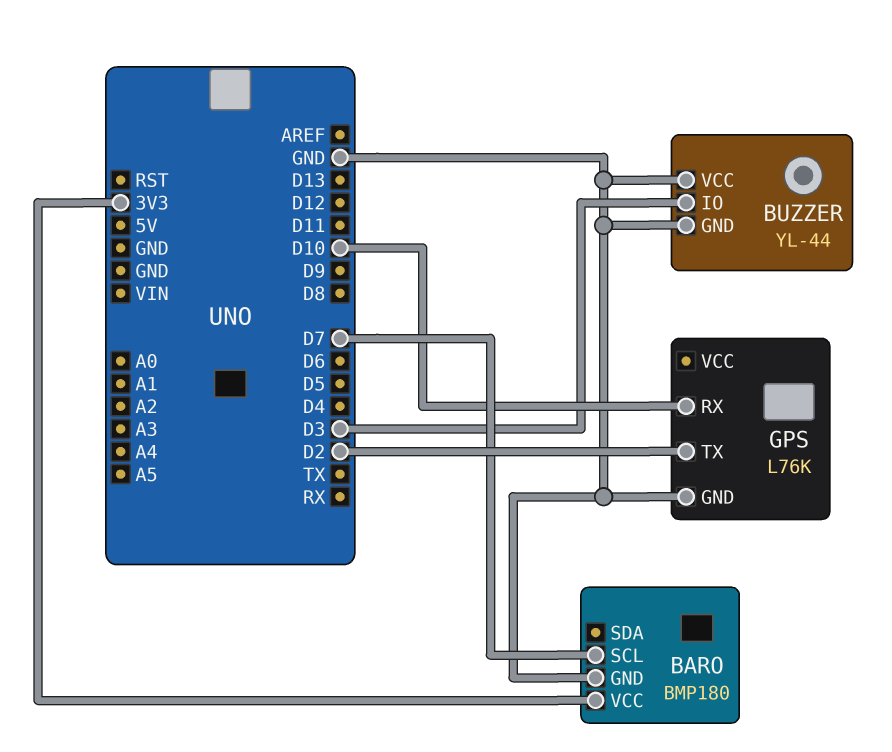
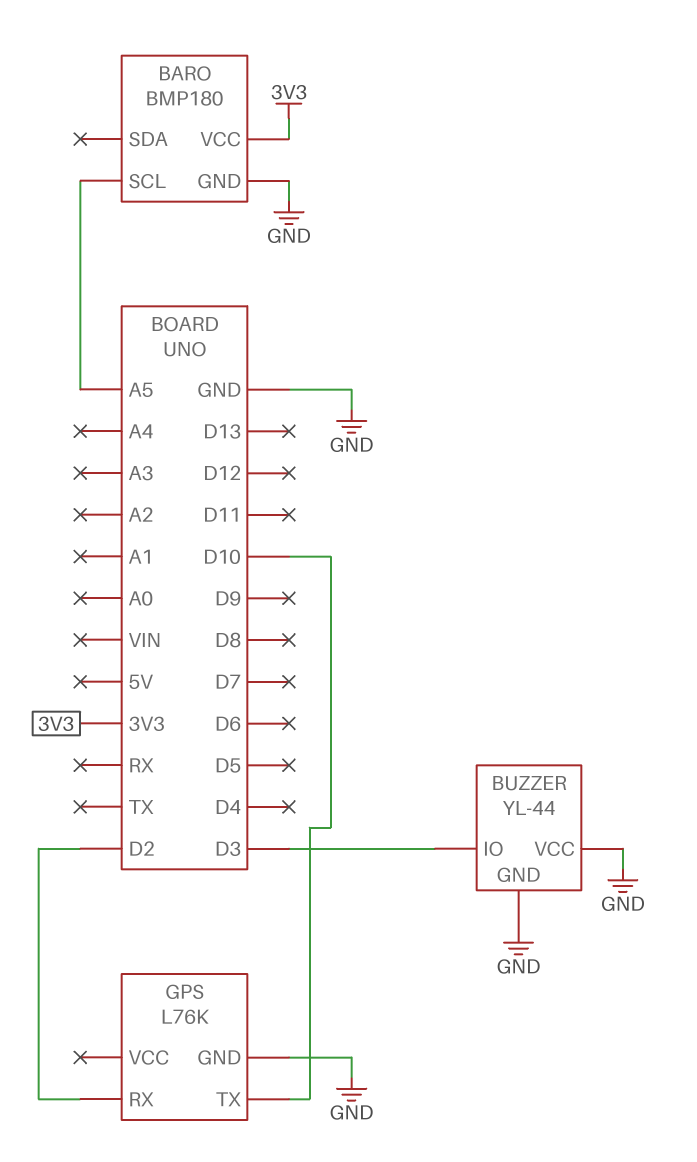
BARO pin SCL: D7 -> A5
GPS pin RX: D10 -> D2
GPS pin TX: D2 -> D10

